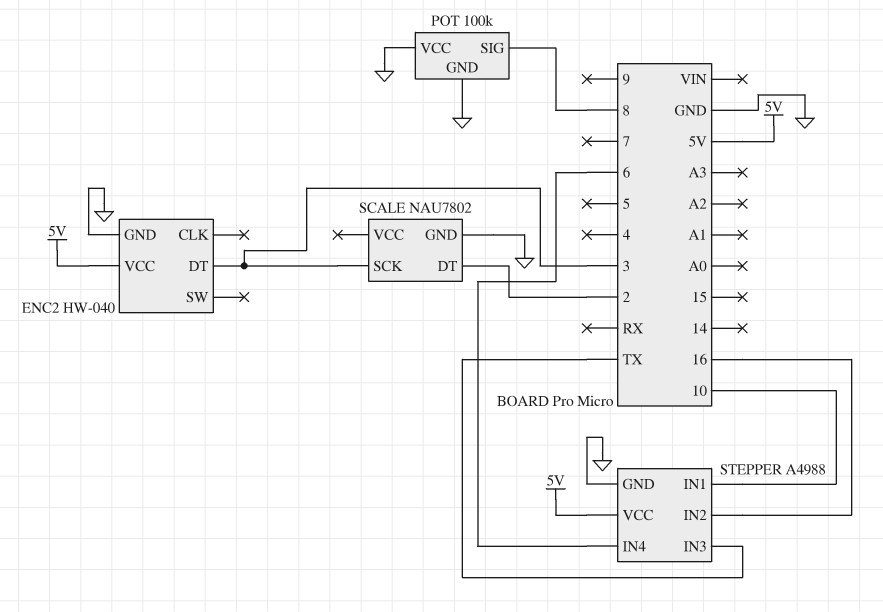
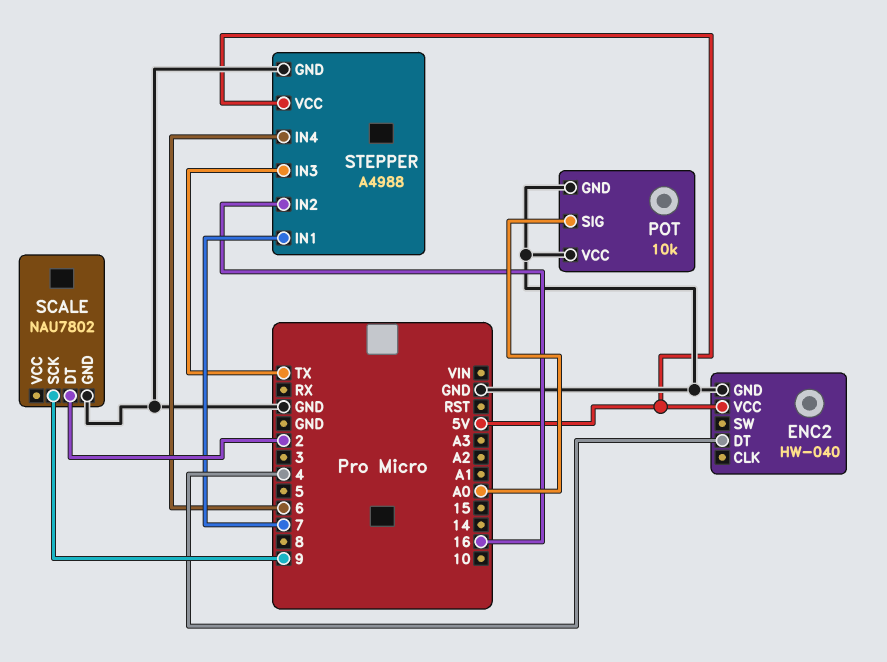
ENC2 pin DT: 3 -> 4
POT: 100k -> 10k
POT pin SIG: 8 -> A0
SCALE pin SCK: 3 -> 9
STEPPER pin IN1: 10 -> 7

